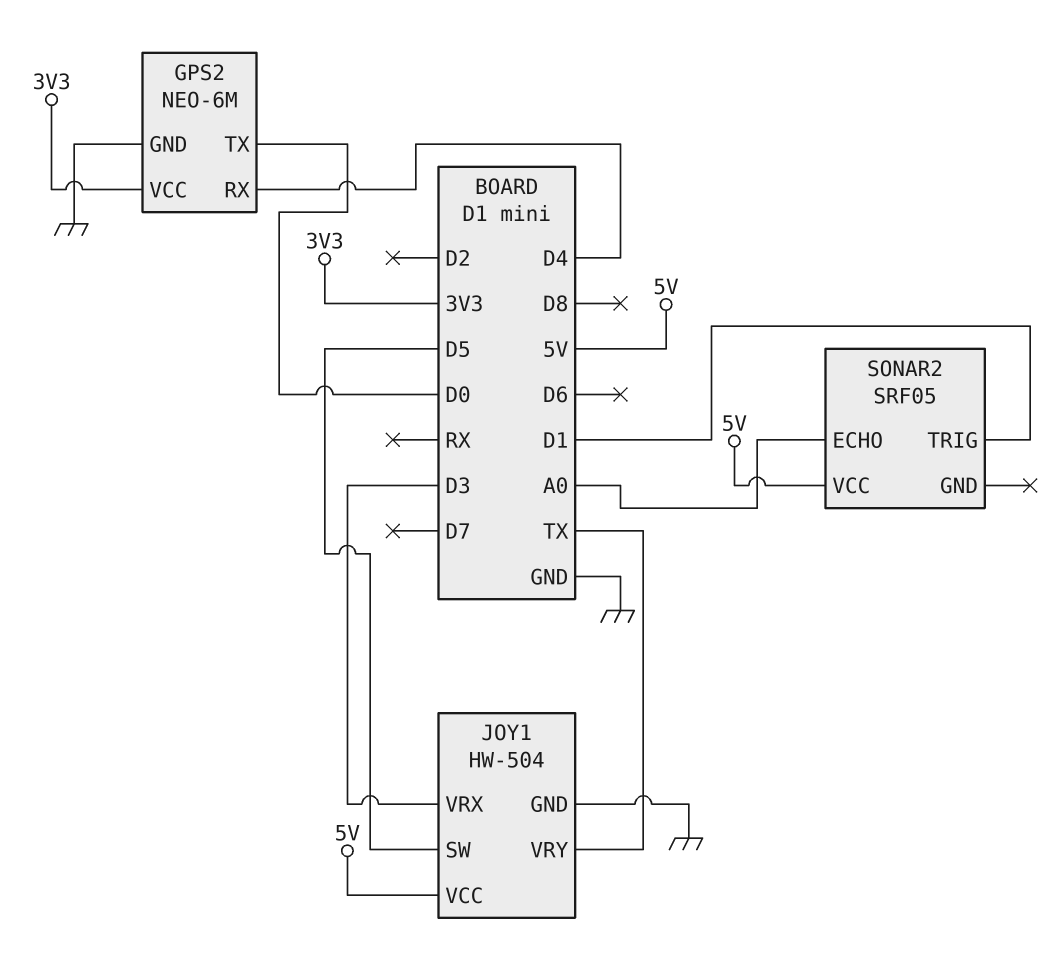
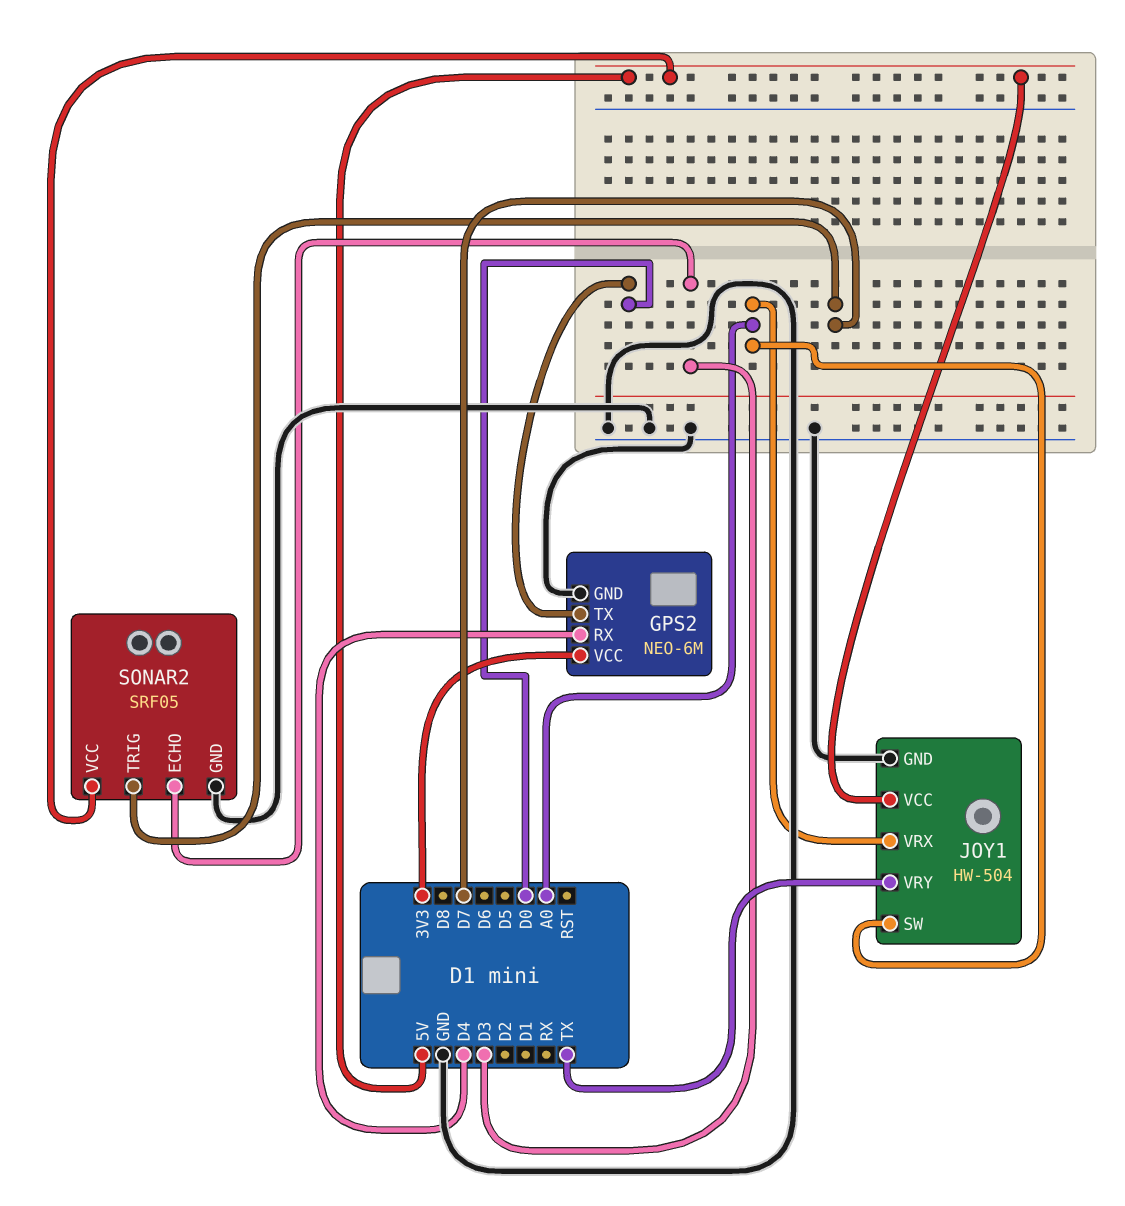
JOY1 pin SW: D5 -> A0
JOY1 pin VRX: D3 -> A0
SONAR2 pin ECHO: A0 -> D3
SONAR2 pin GND: none -> GND
SONAR2 pin TRIG: D1 -> D7

